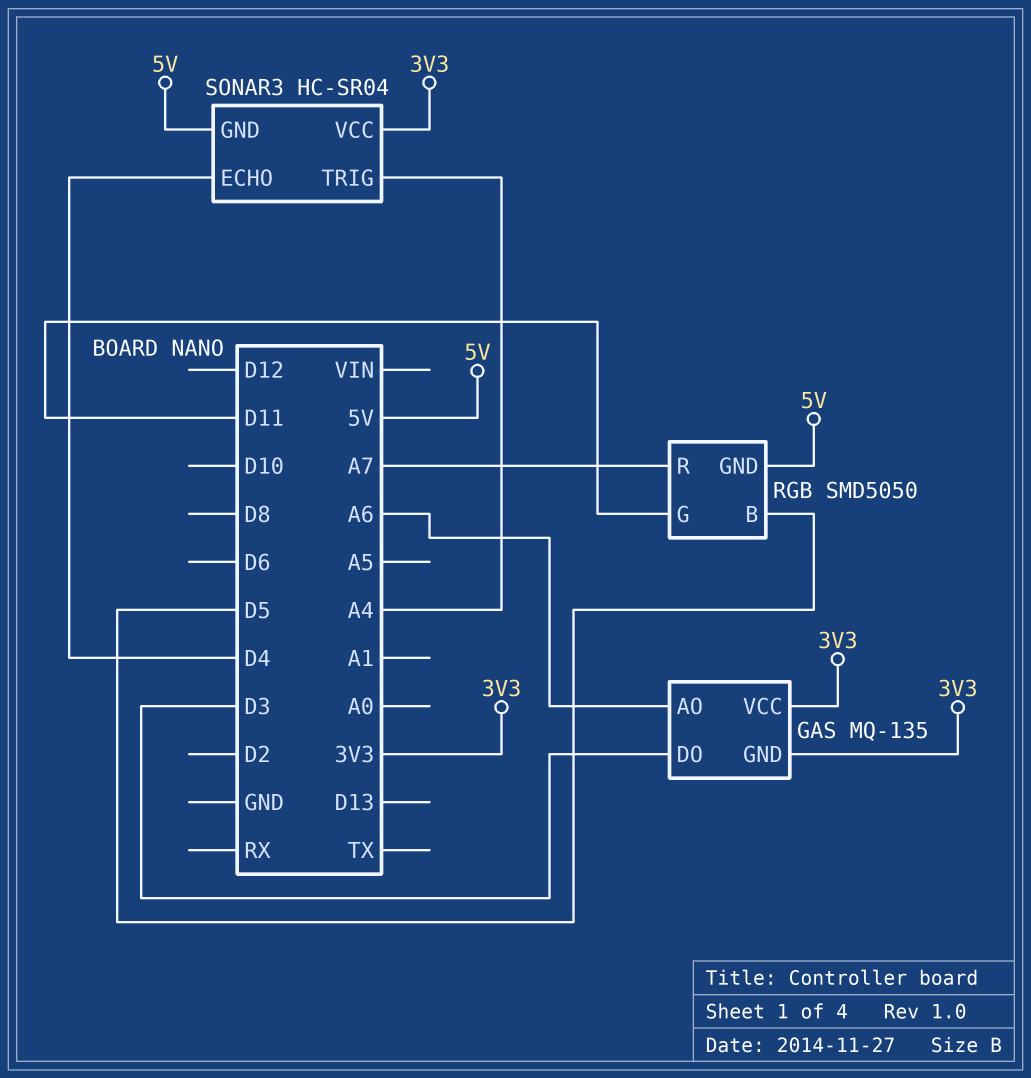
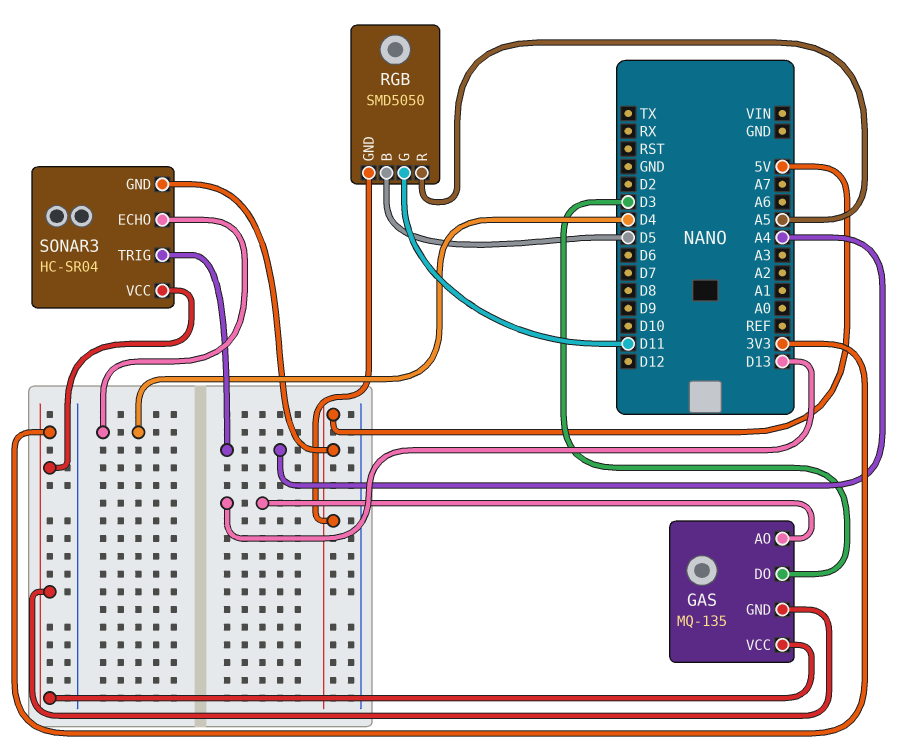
GAS pin AO: A6 -> D13
RGB pin R: A7 -> A5

